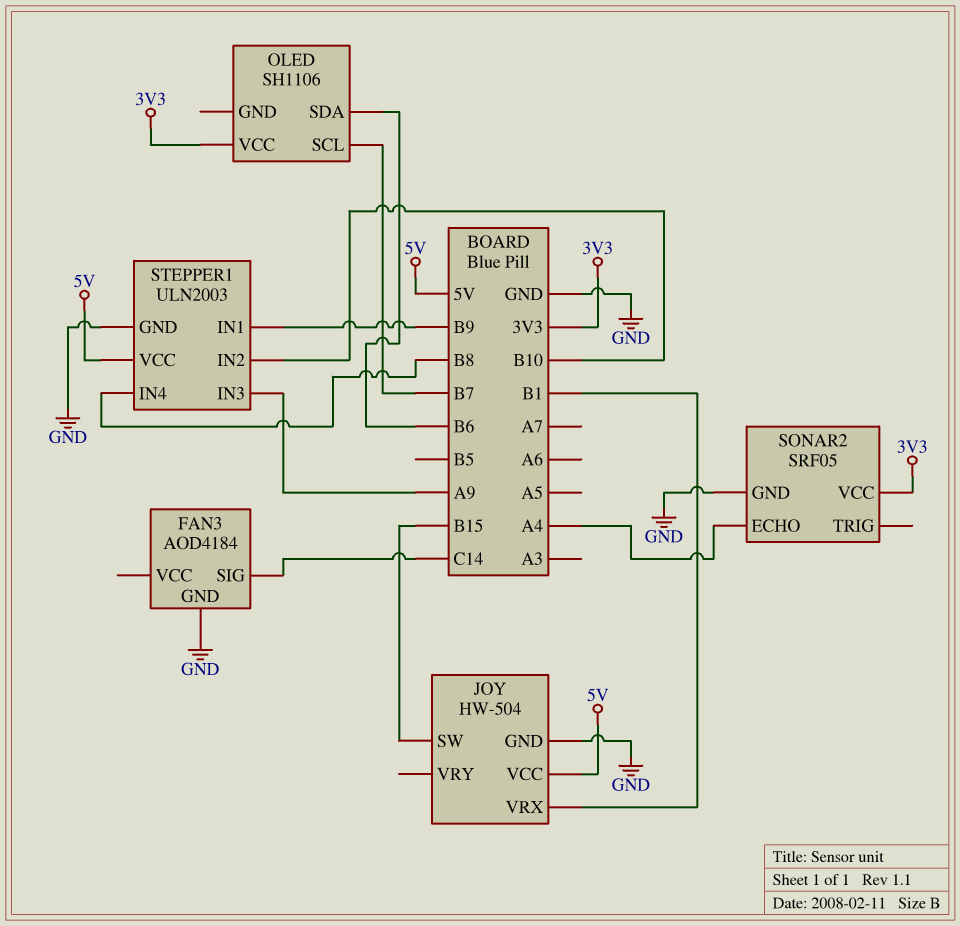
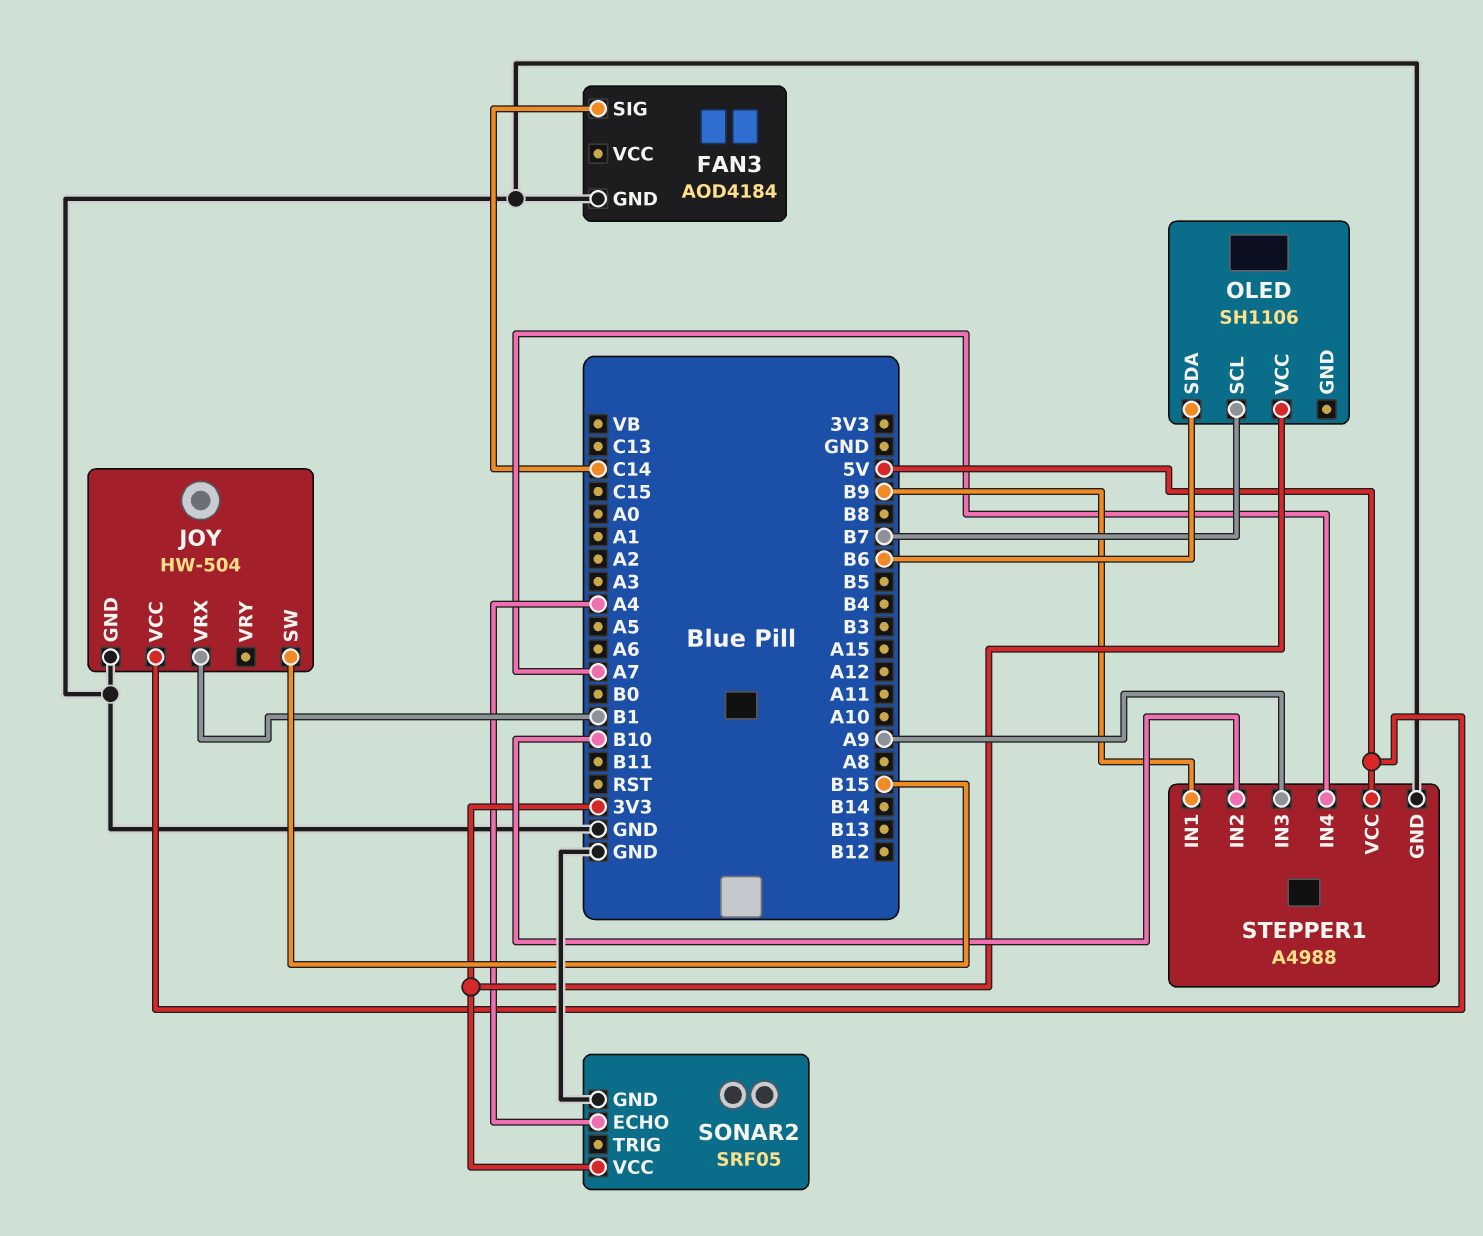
STEPPER1: ULN2003 -> A4988
STEPPER1 pin IN4: B8 -> A7

